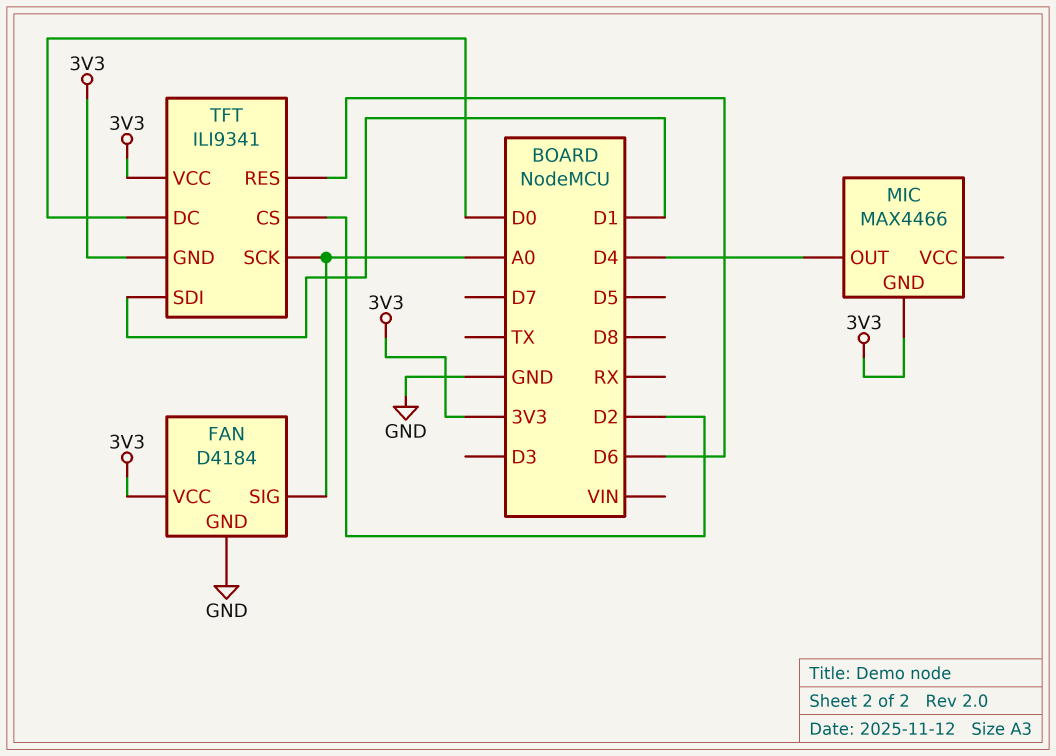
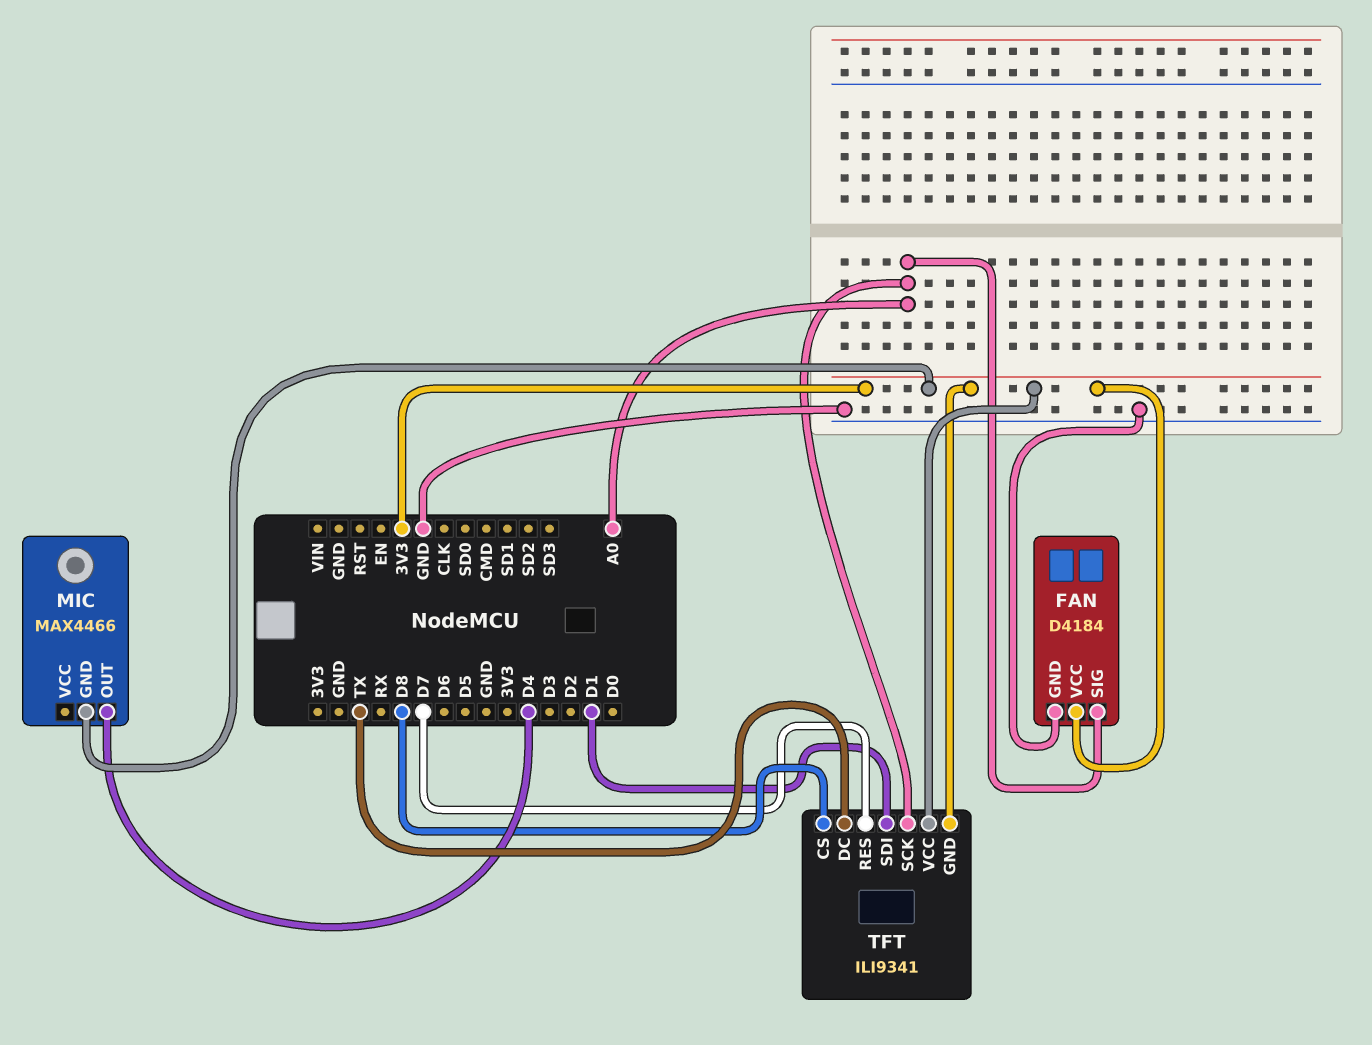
TFT pin CS: D2 -> D8
TFT pin DC: D0 -> TX
TFT pin RES: D6 -> D7

